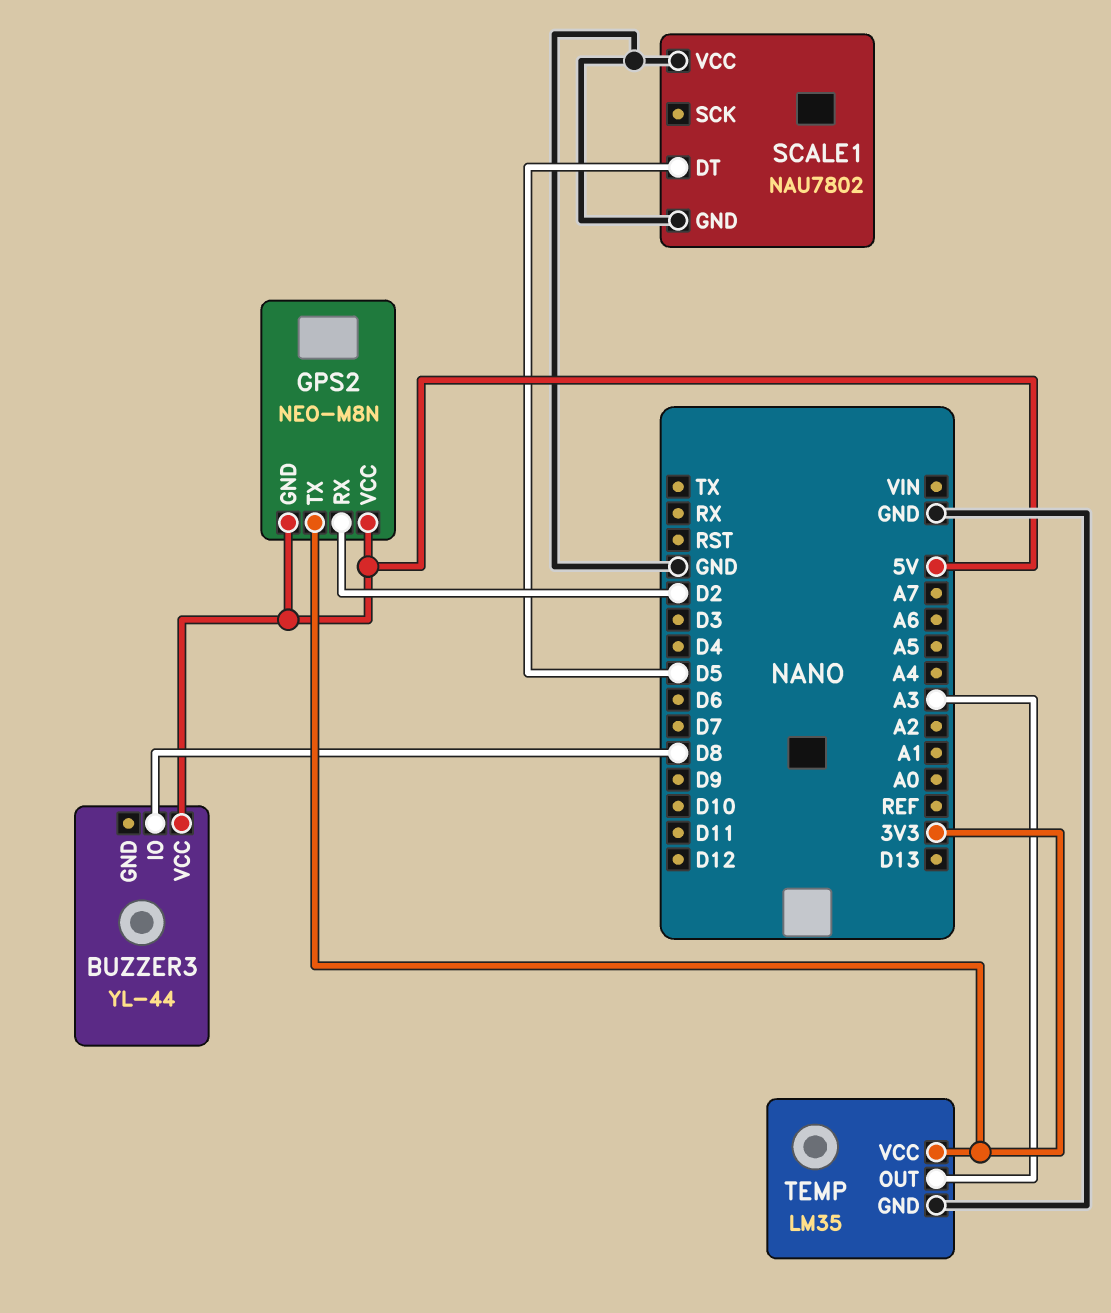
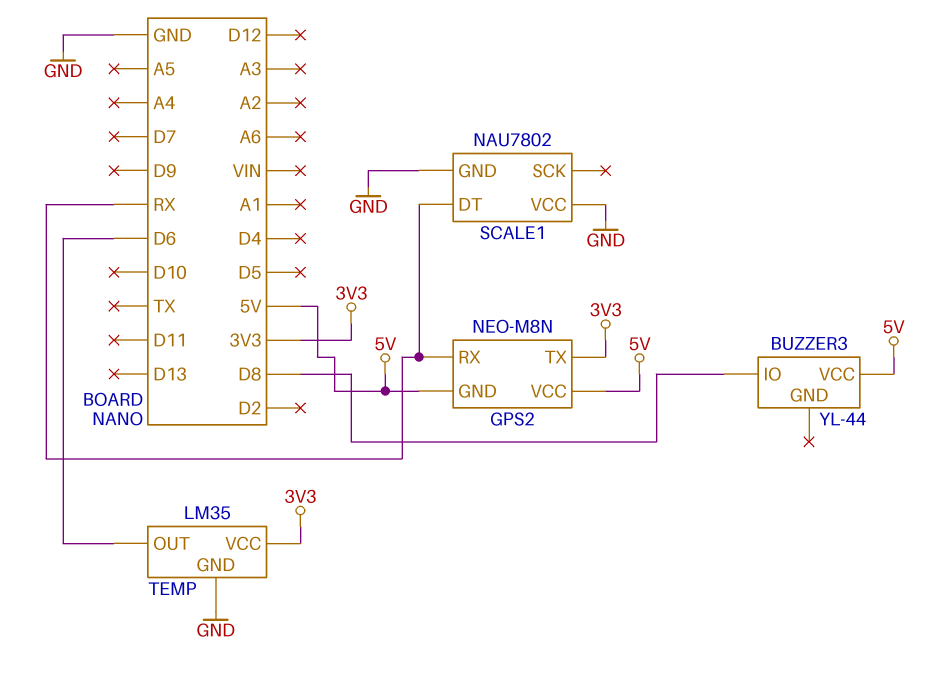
GPS2 pin RX: D2 -> RX
SCALE1 pin DT: D5 -> RX
TEMP pin OUT: A3 -> D6

